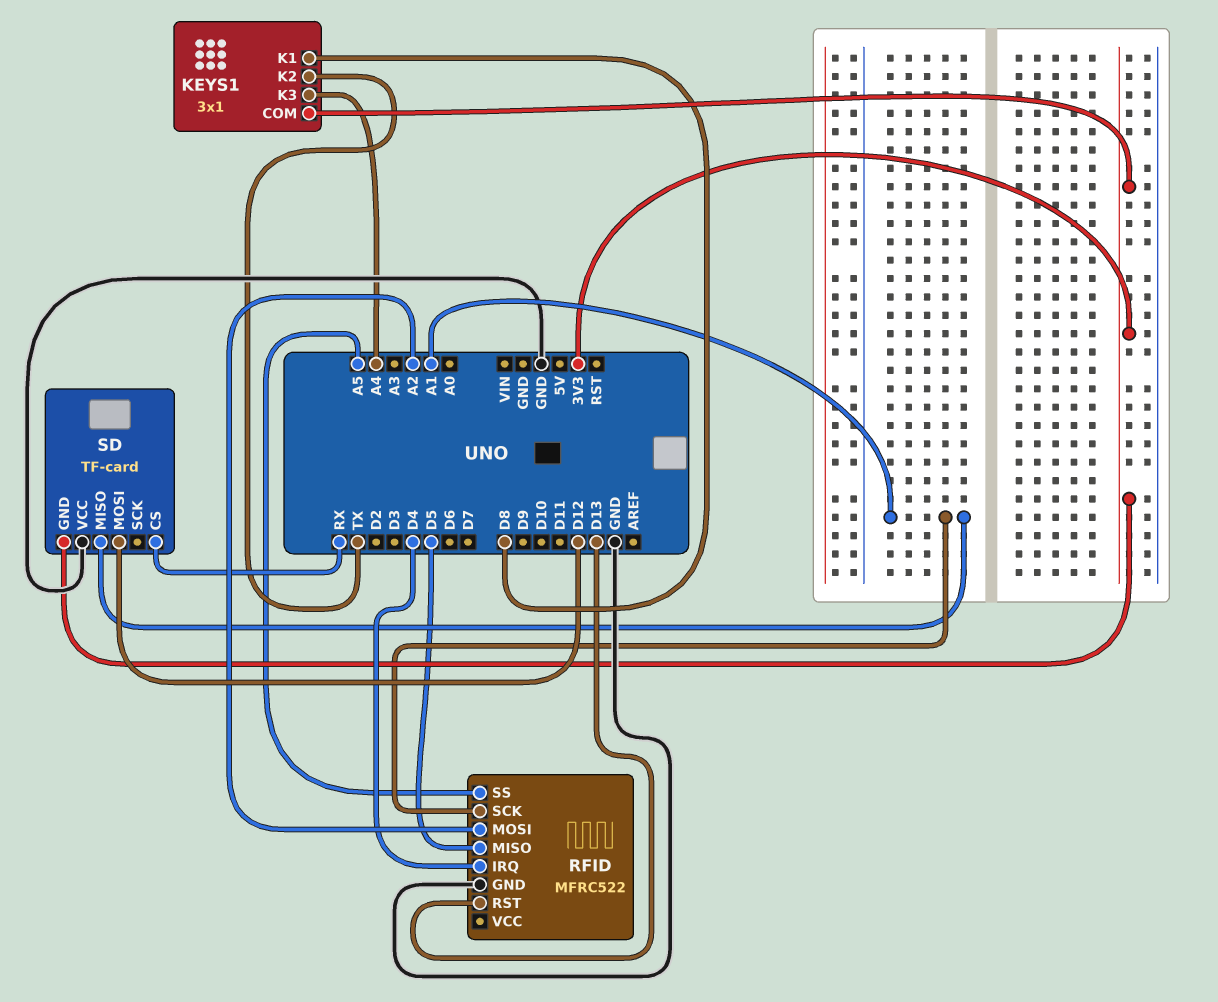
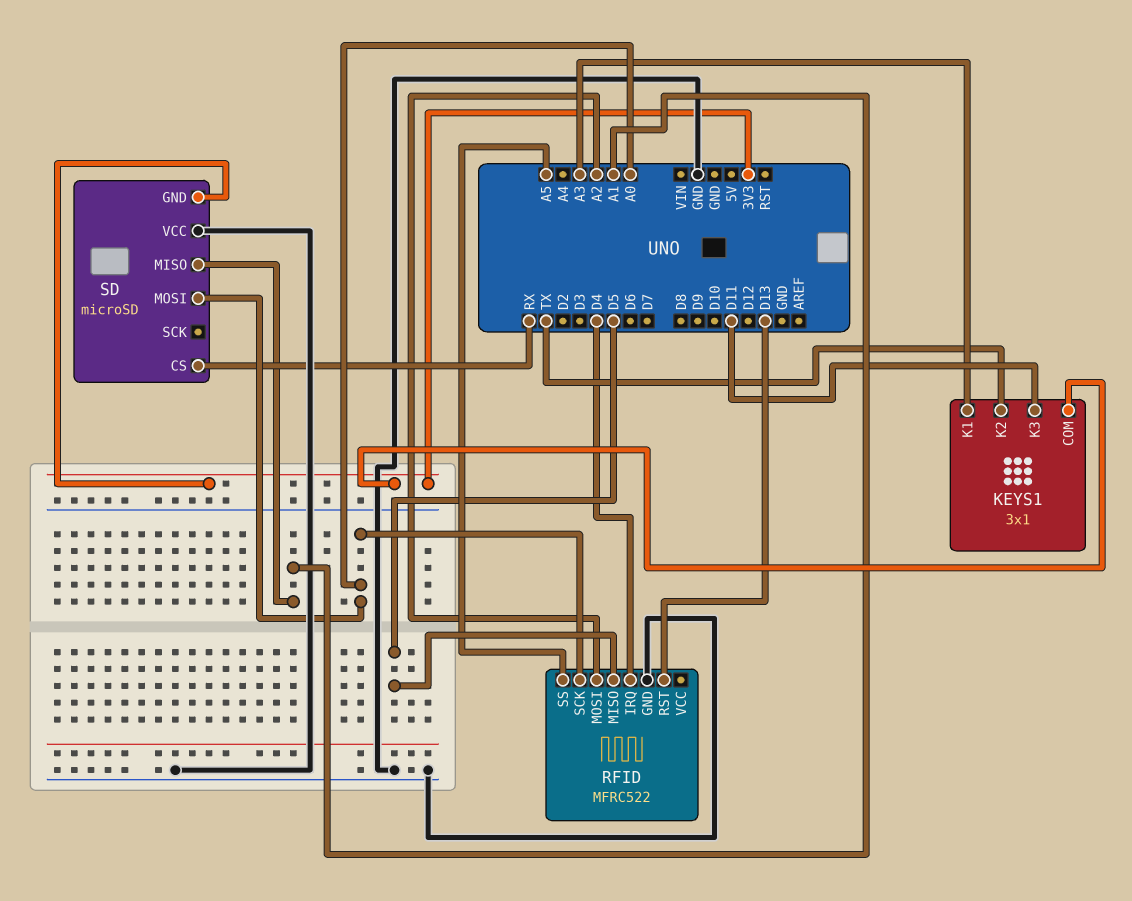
KEYS1 pin K1: D8 -> A3
KEYS1 pin K3: A4 -> D11
RFID pin SCK: A1 -> A0
SD: TF-card -> microSD
SD pin MOSI: D12 -> A0

